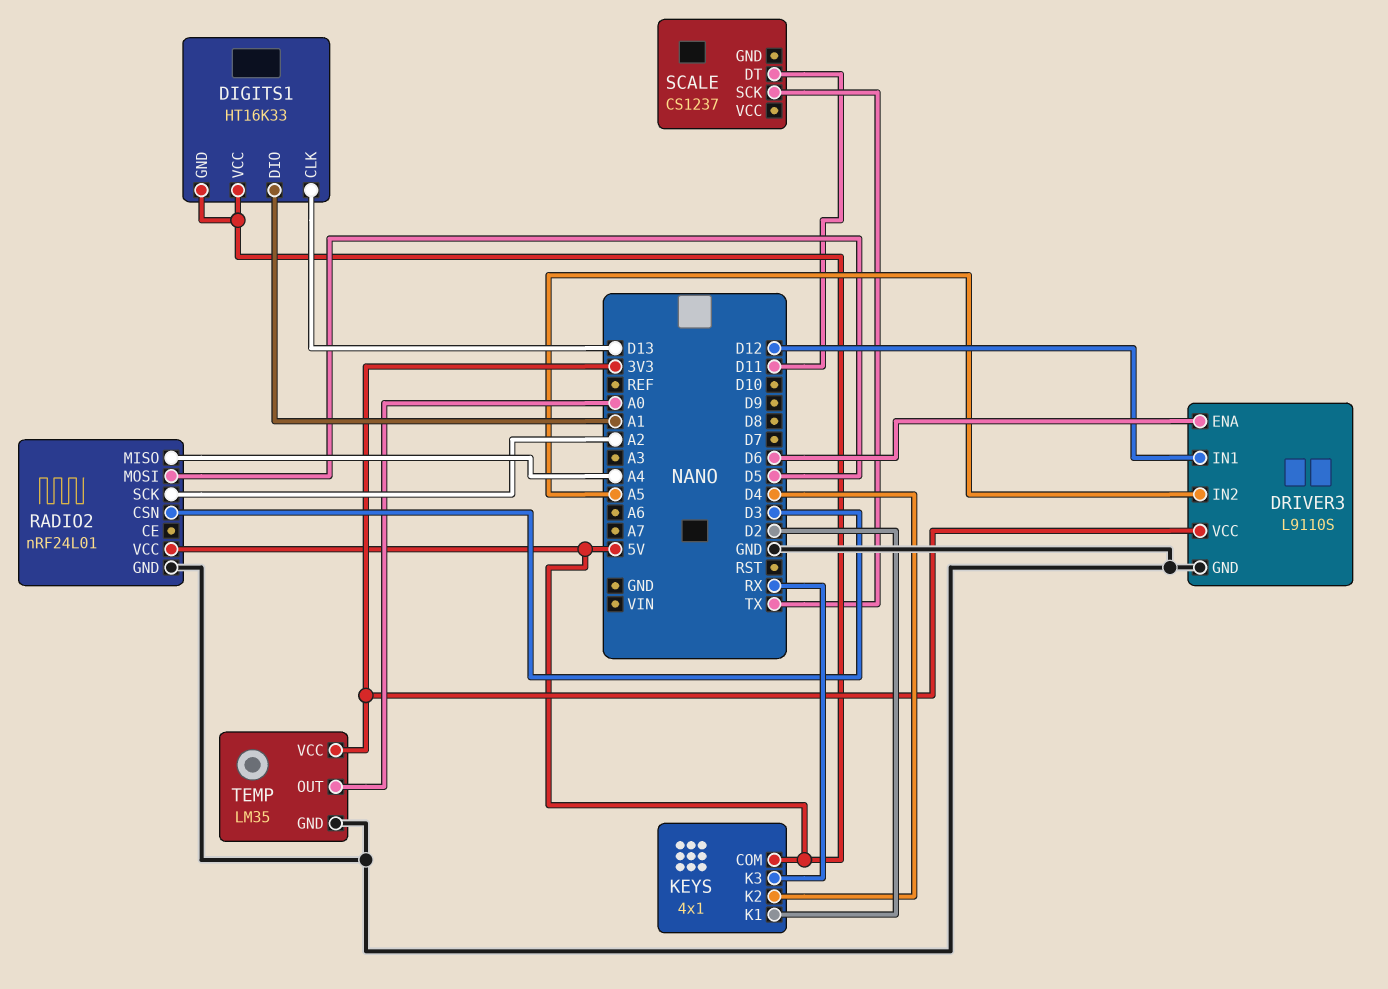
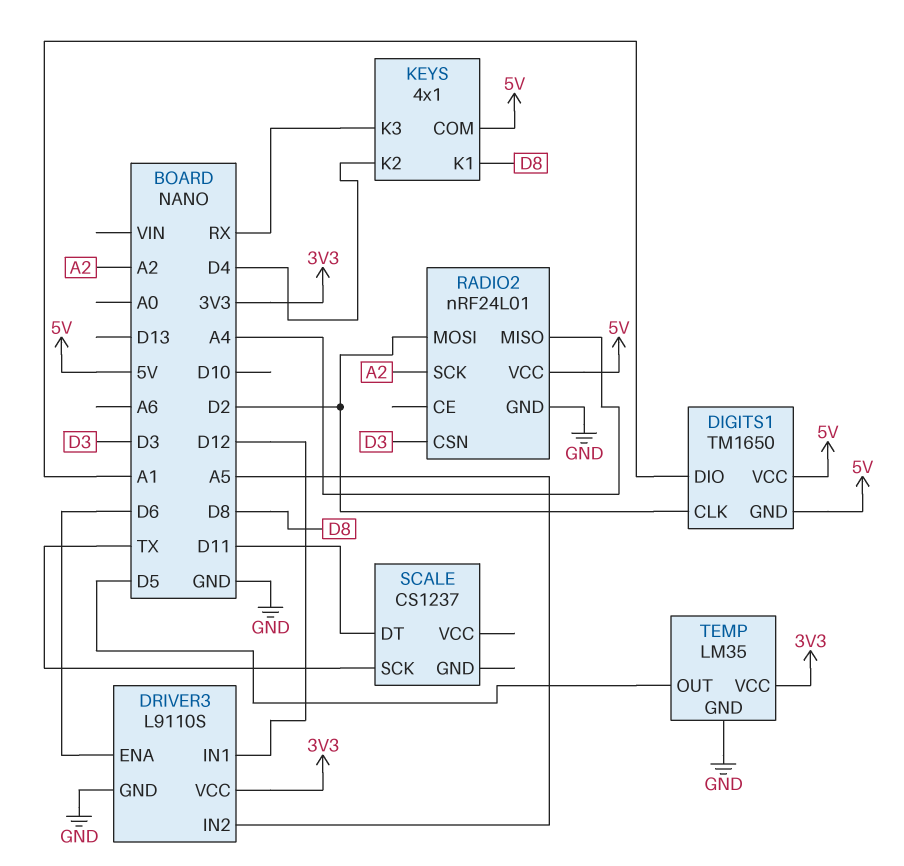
DIGITS1: HT16K33 -> TM1650
DIGITS1 pin CLK: D13 -> D2
KEYS pin K1: D2 -> D8
RADIO2 pin MOSI: D5 -> D2
TEMP pin OUT: A0 -> D5

